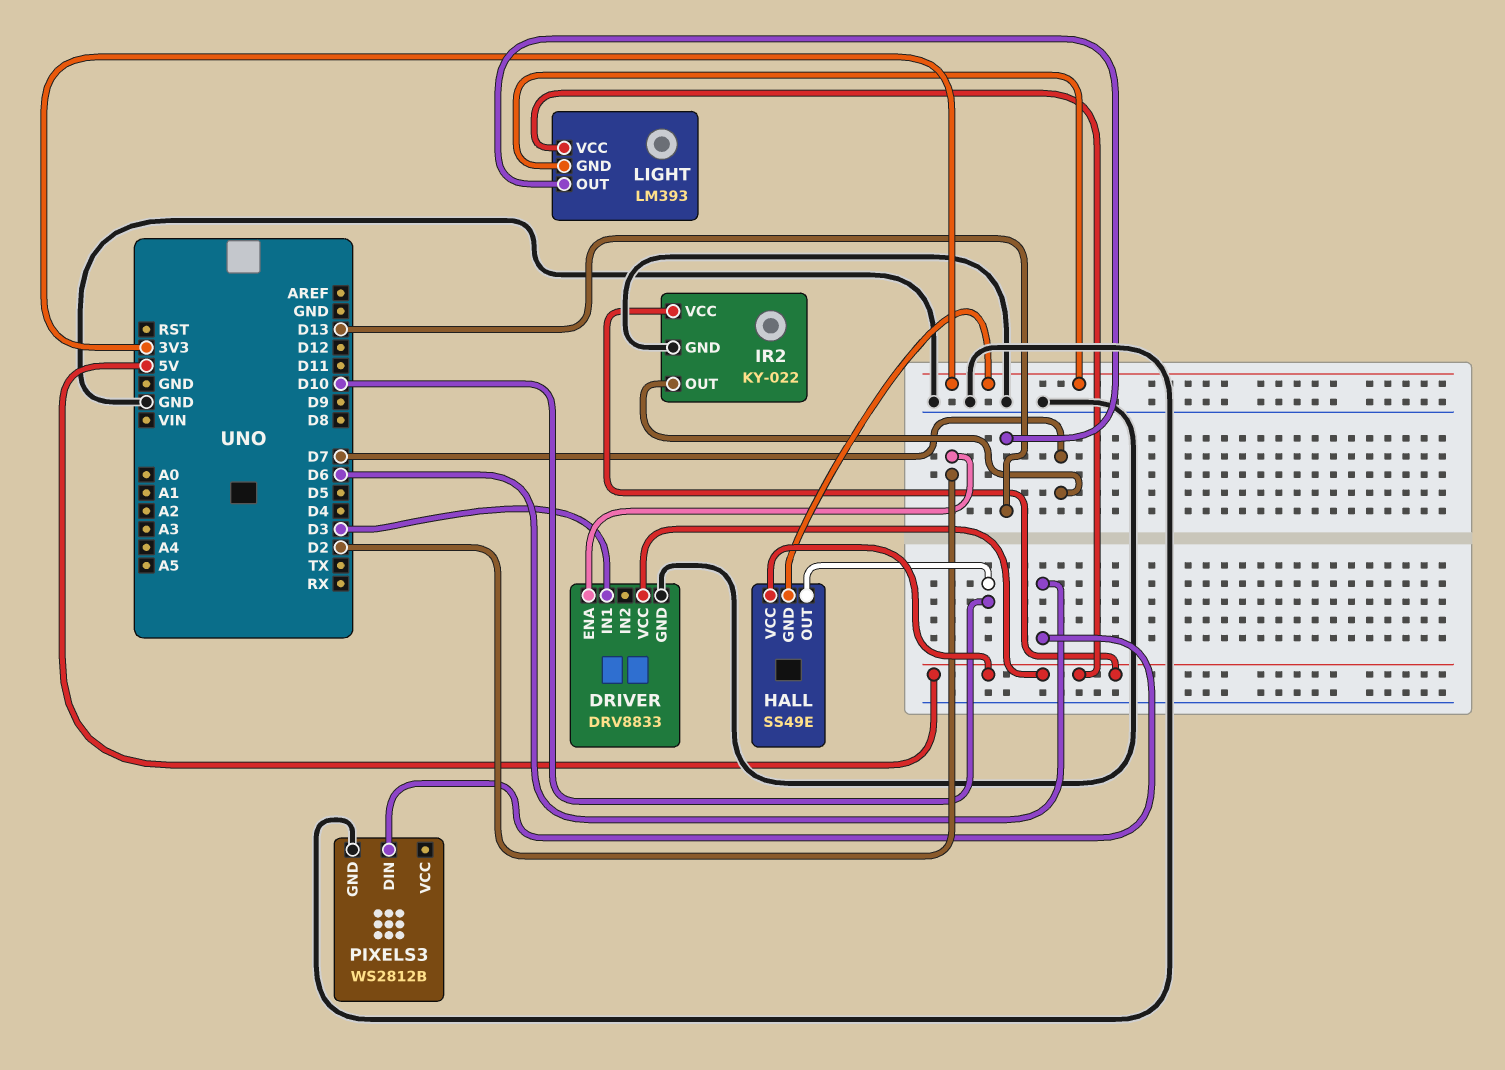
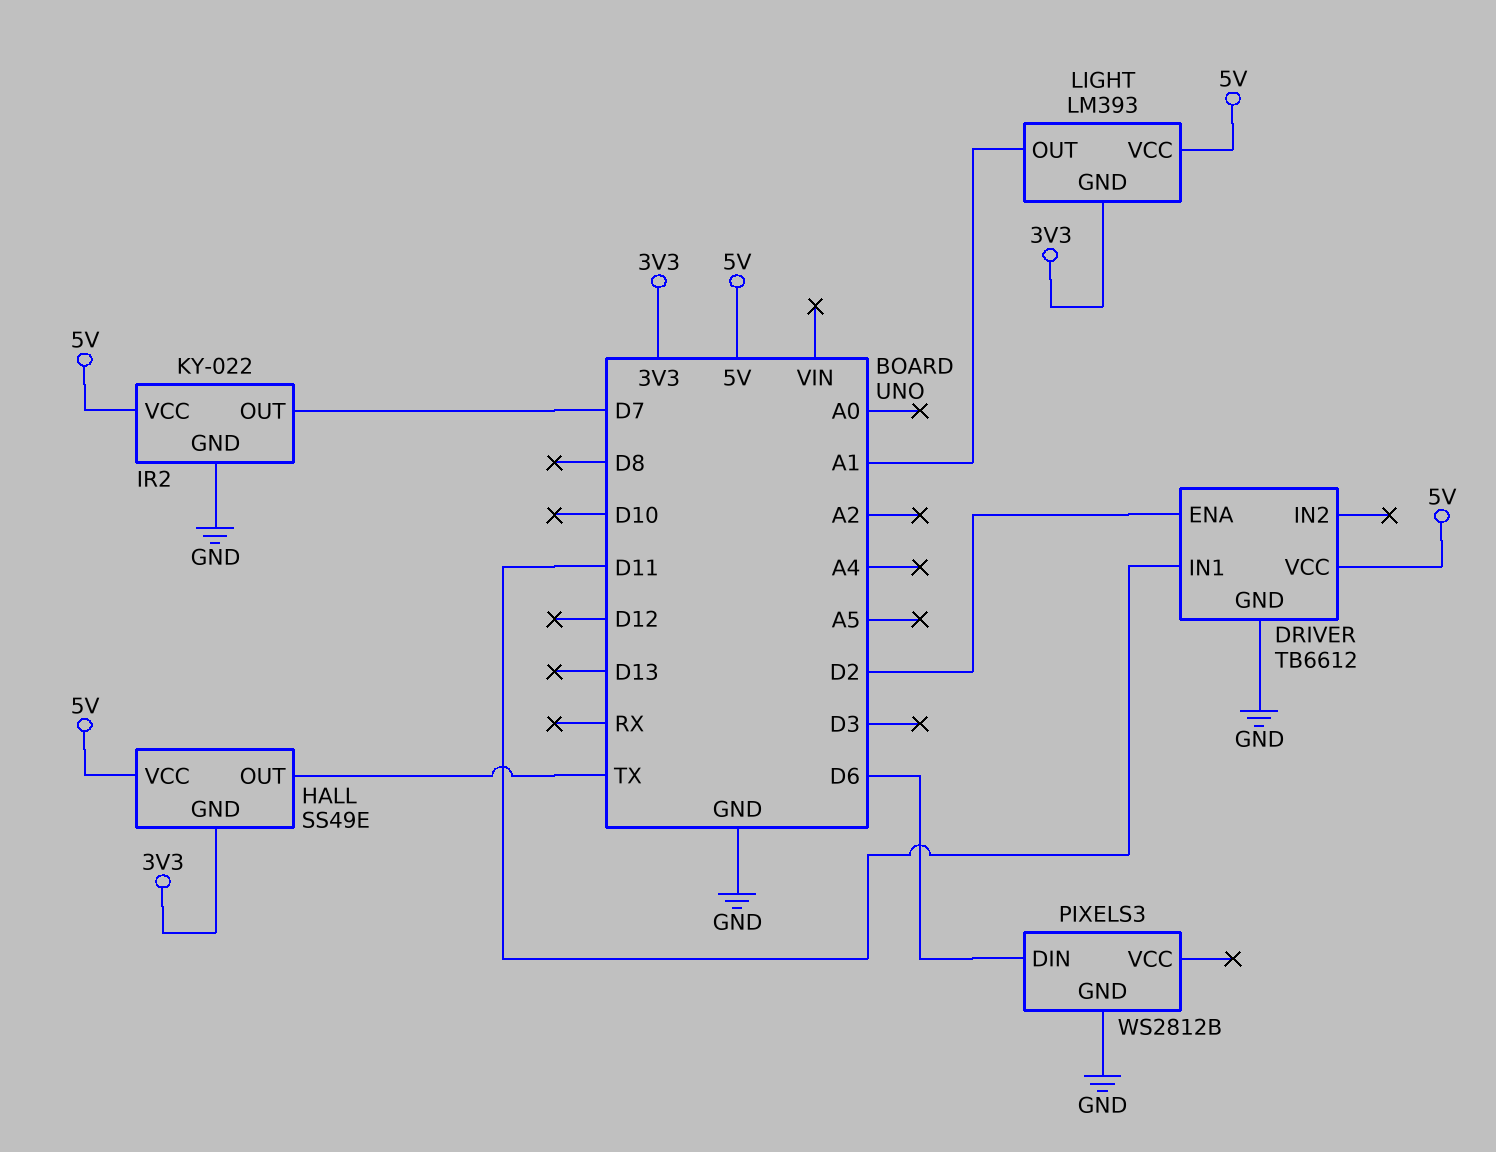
DRIVER: DRV8833 -> TB6612
DRIVER pin IN1: D3 -> D11
HALL pin OUT: D10 -> TX
LIGHT pin OUT: D13 -> A1

